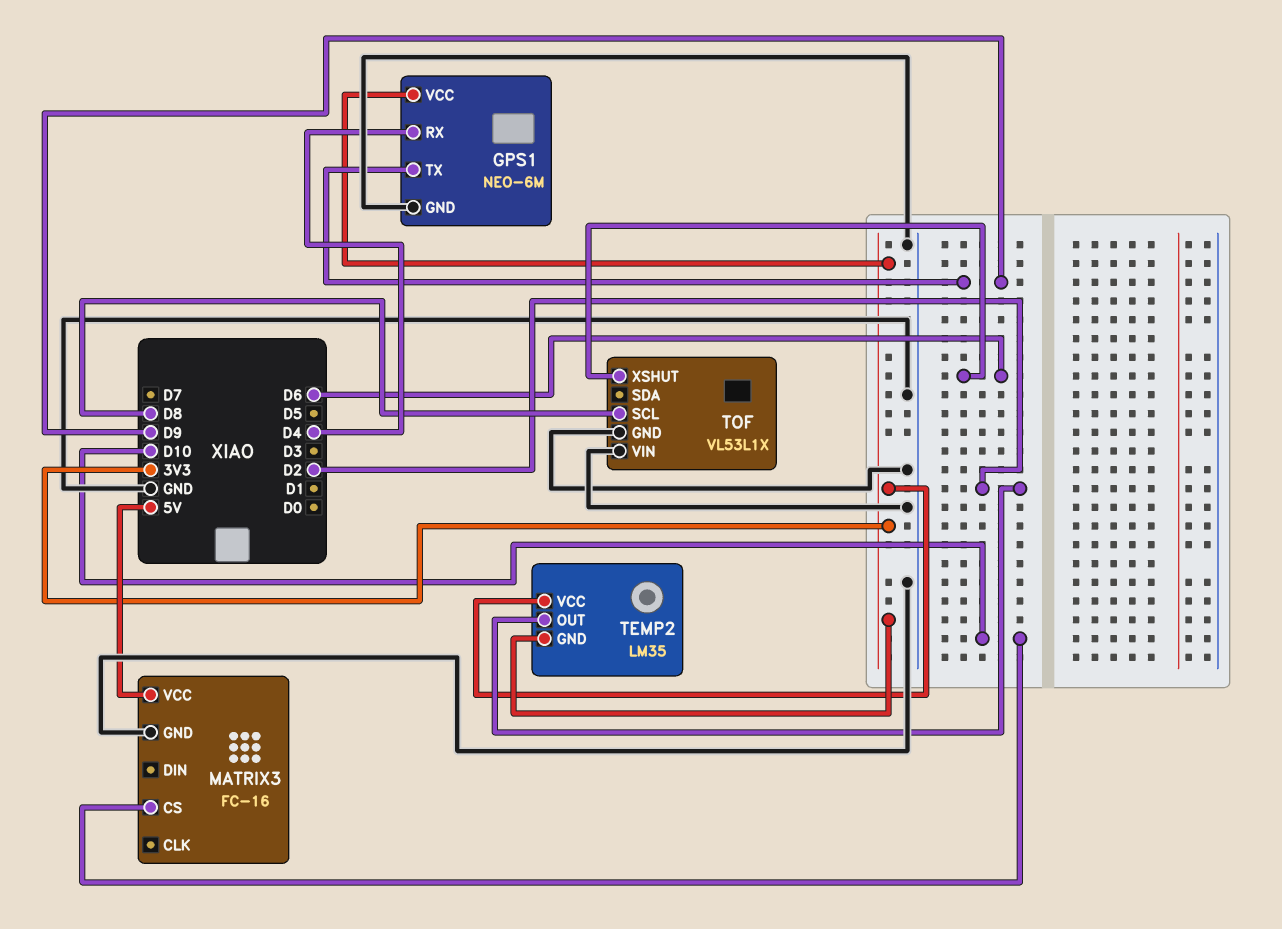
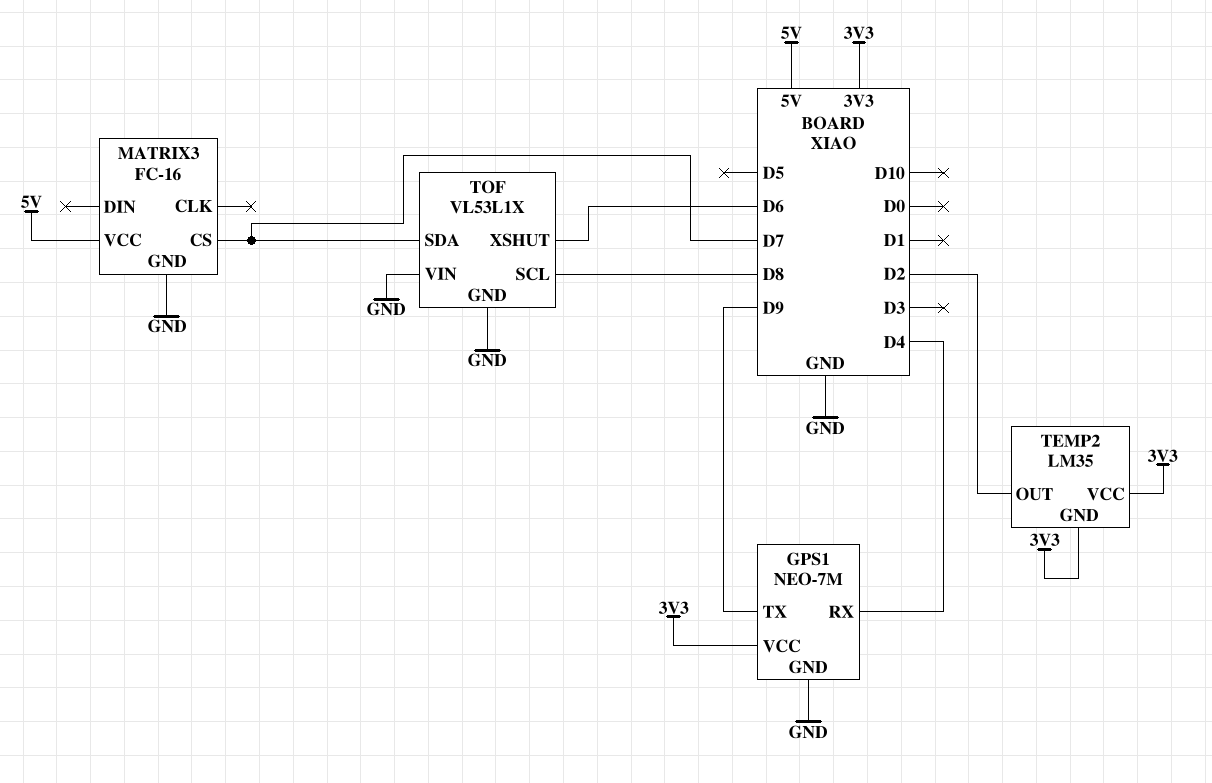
GPS1: NEO-6M -> NEO-7M
MATRIX3 pin CS: D10 -> D7
TOF pin SDA: none -> D7

